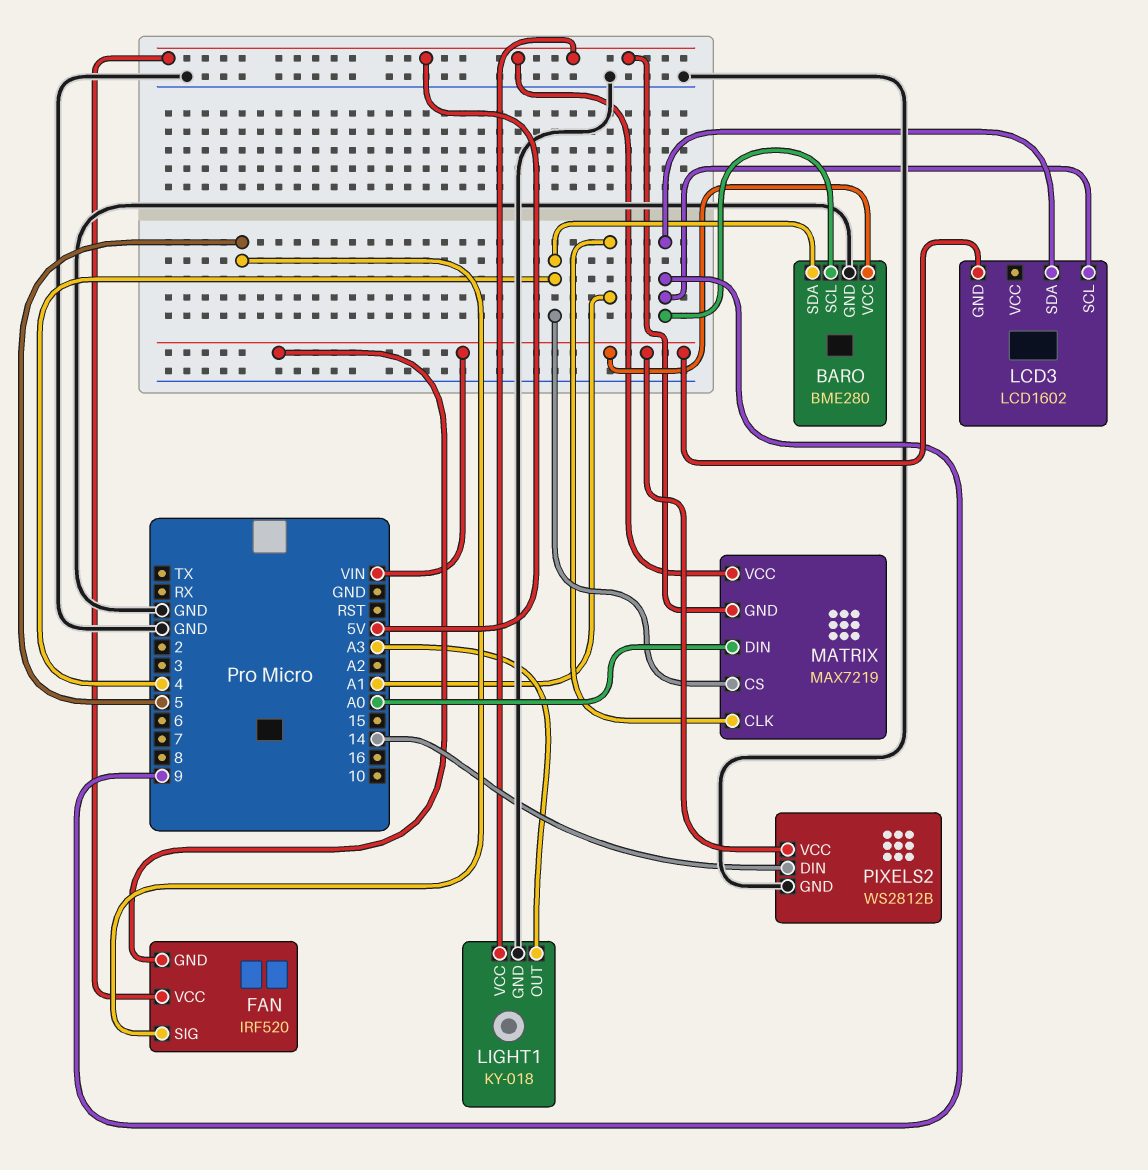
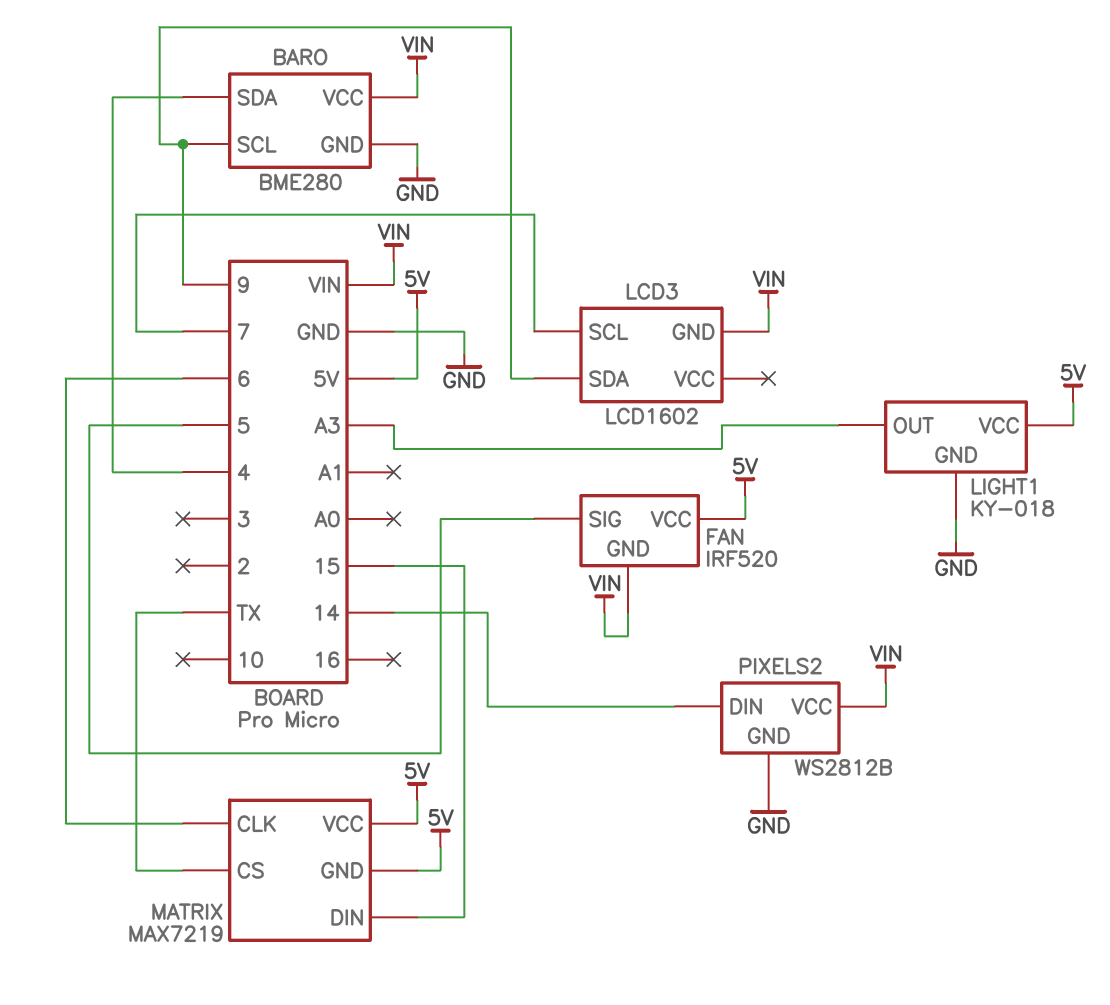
LCD3 pin SCL: 9 -> 7
MATRIX pin CLK: A1 -> 6
MATRIX pin CS: 4 -> TX
MATRIX pin DIN: A0 -> 15

